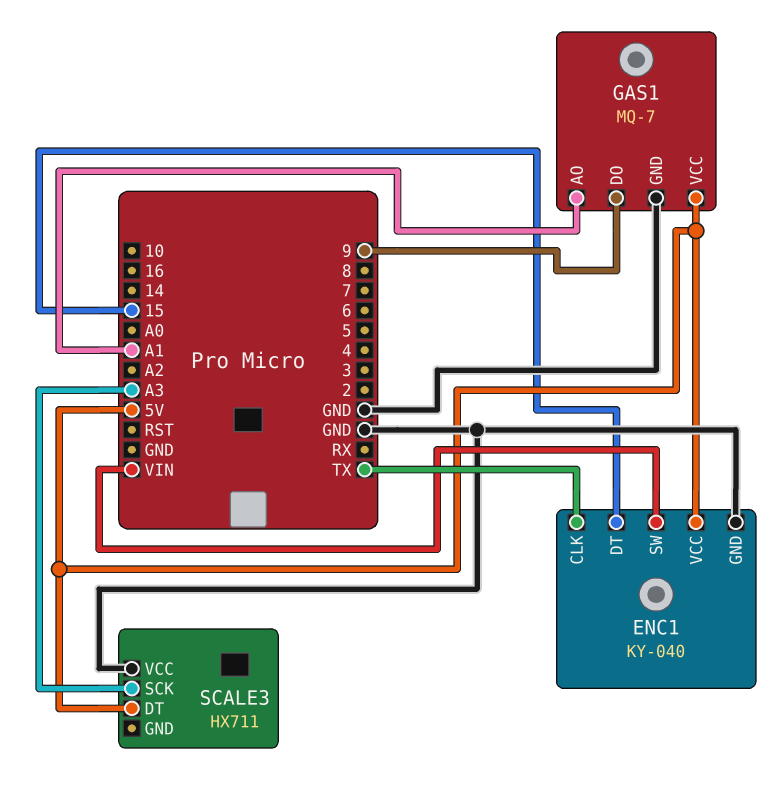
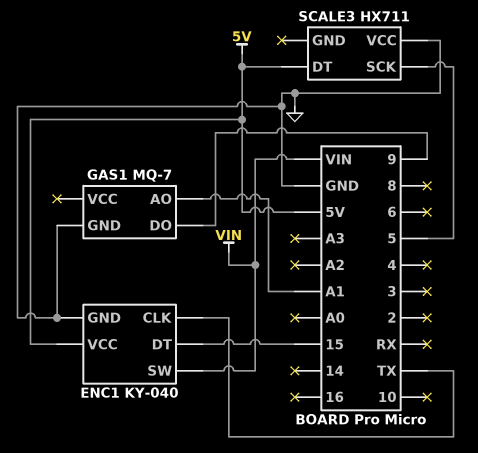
GAS1 pin VCC: 5V -> none
SCALE3 pin SCK: A3 -> 5

